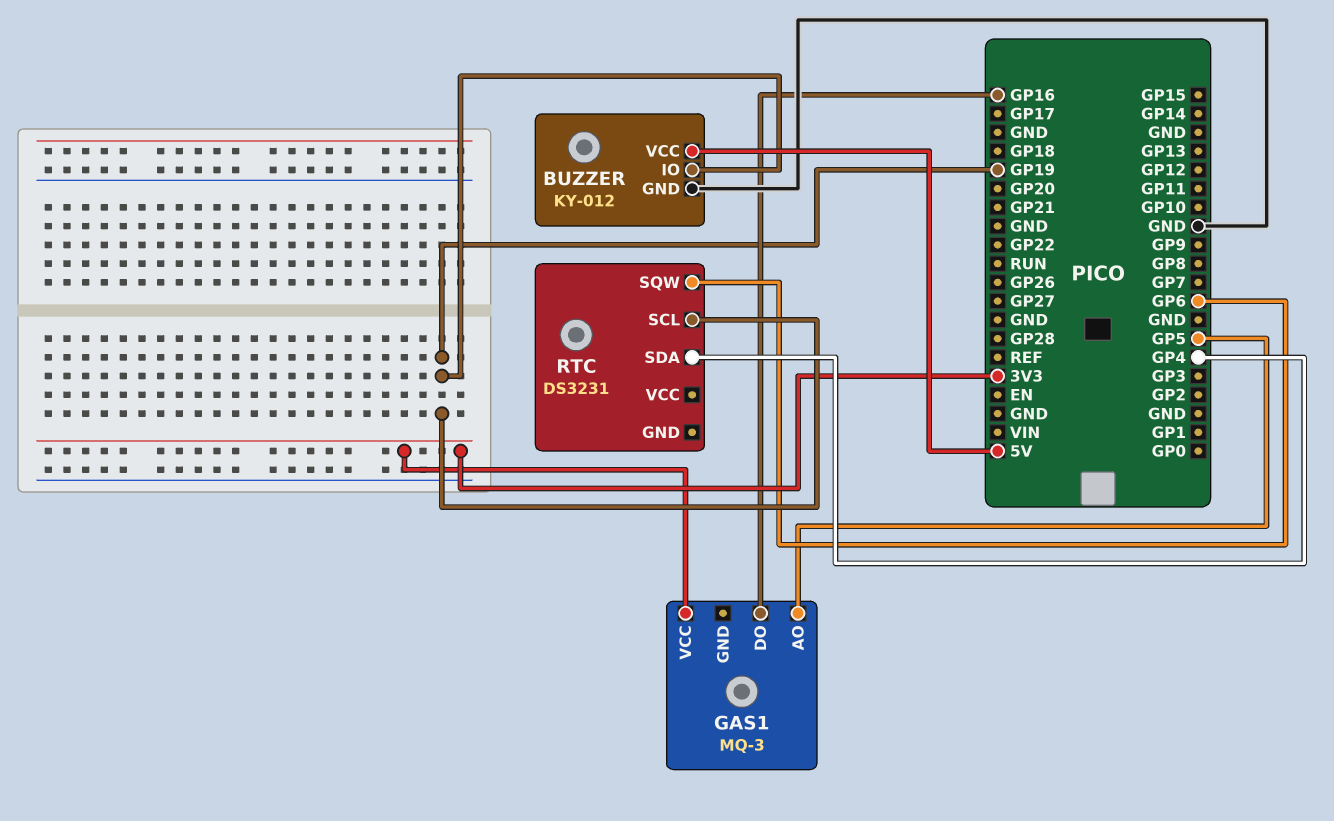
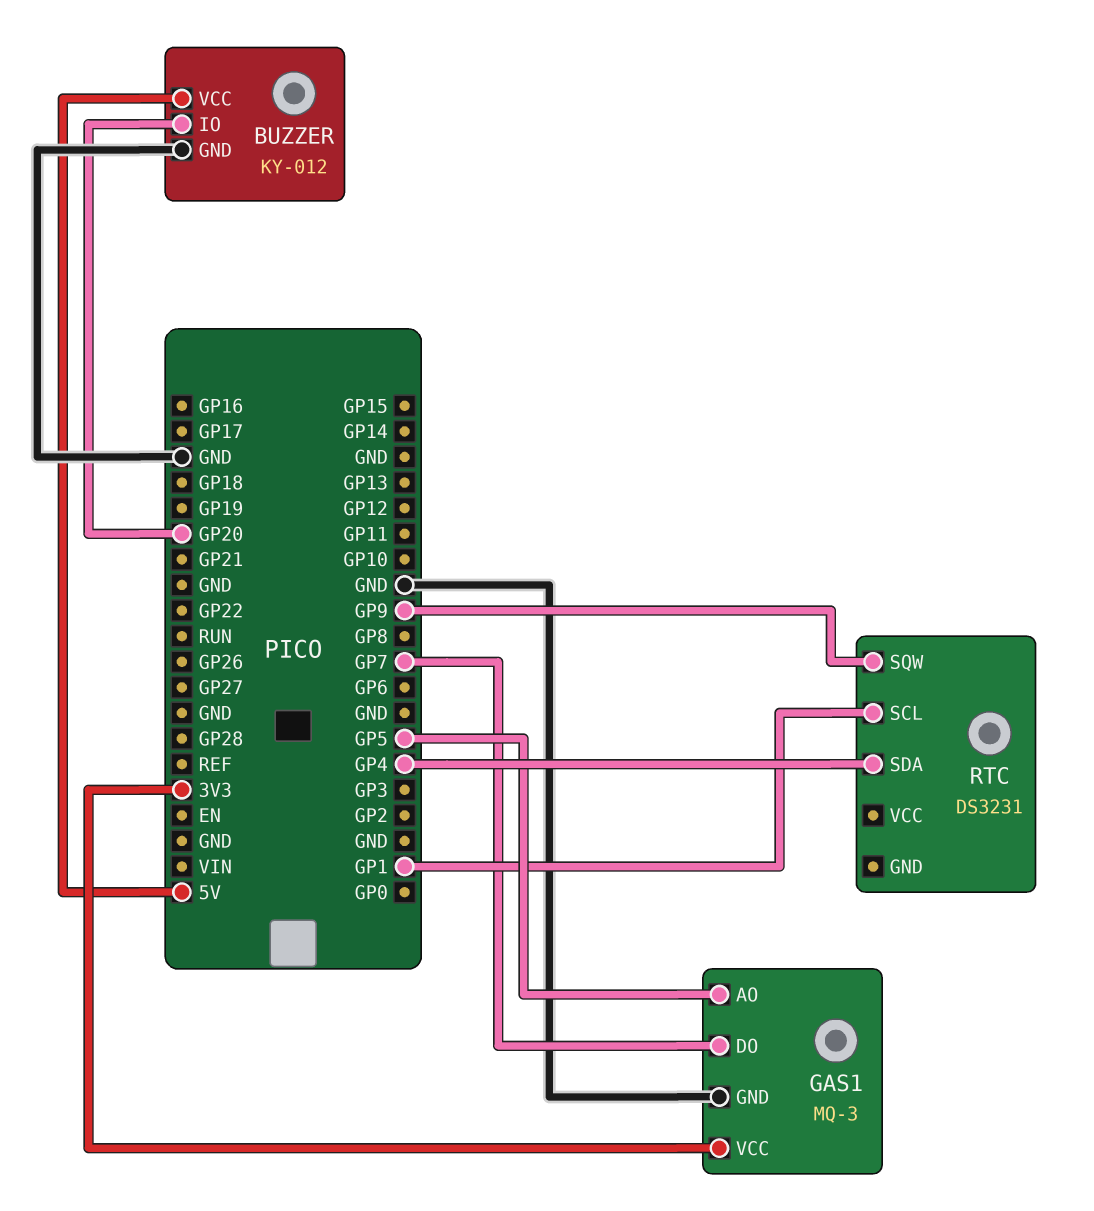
BUZZER pin IO: GP19 -> GP20
GAS1 pin DO: GP16 -> GP7
GAS1 pin GND: none -> GND
RTC pin SCL: GP19 -> GP1
RTC pin SQW: GP6 -> GP9

